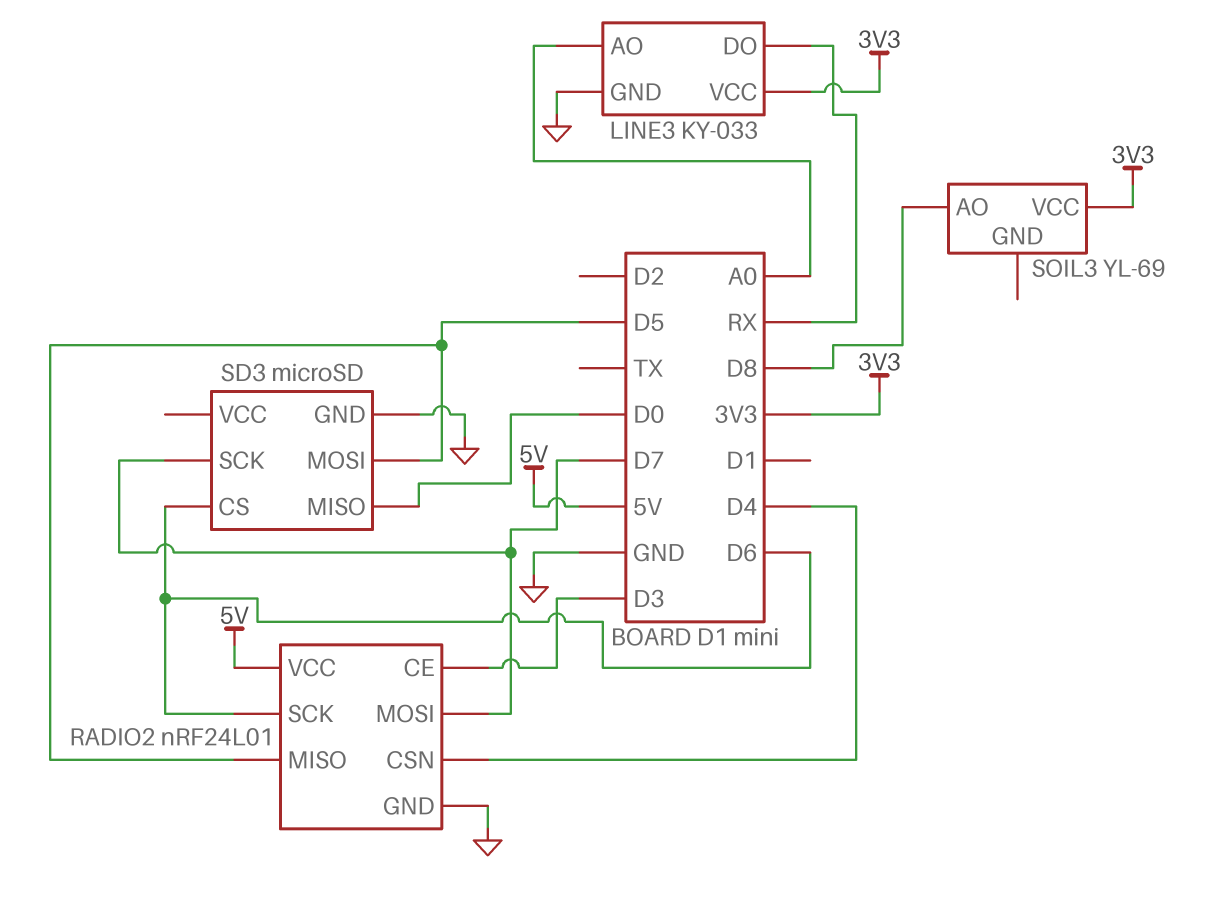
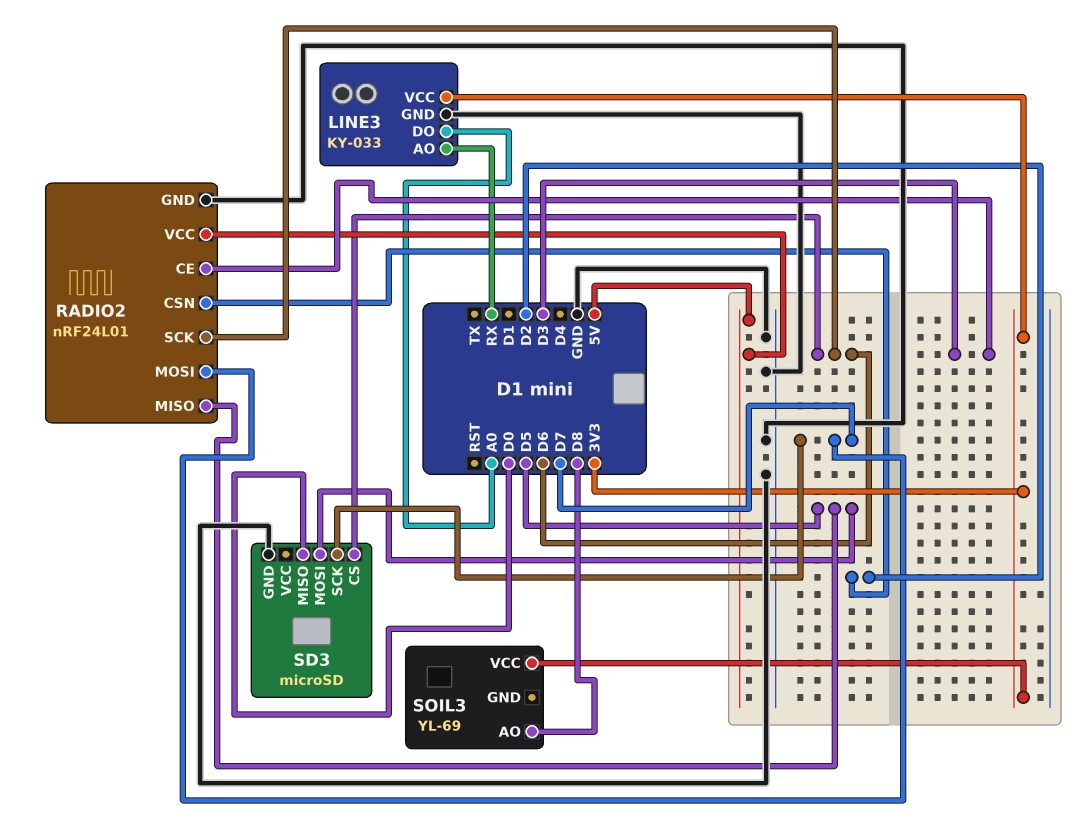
LINE3 pin AO: A0 -> RX
LINE3 pin DO: RX -> A0
RADIO2 pin CSN: D4 -> D2

